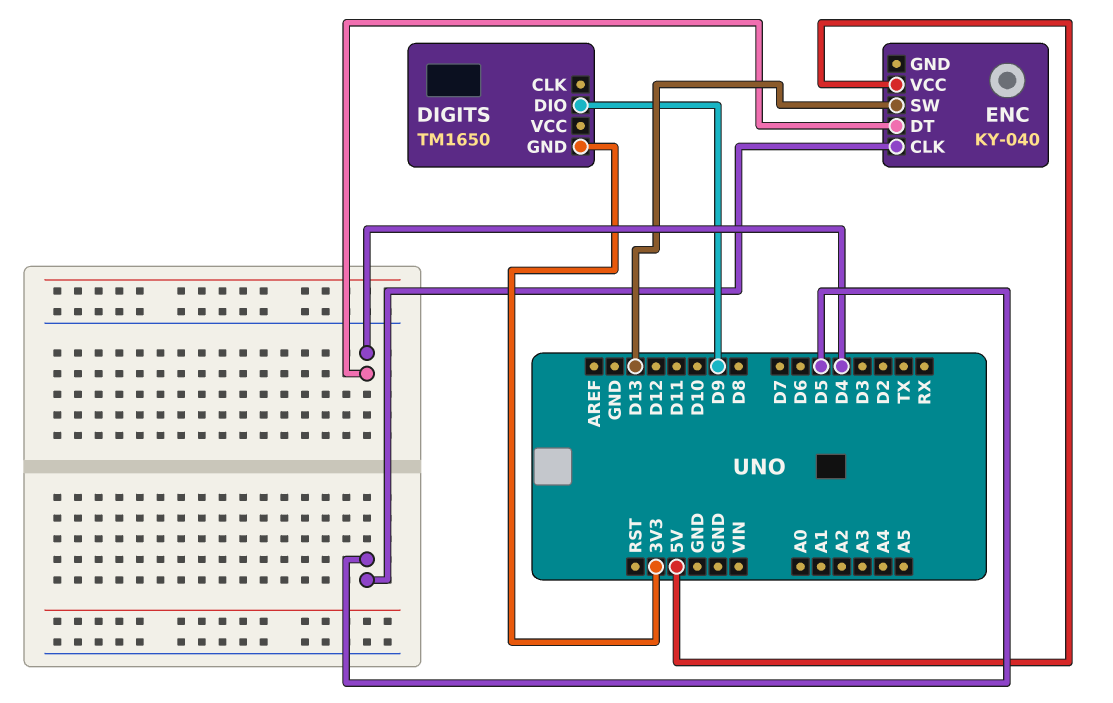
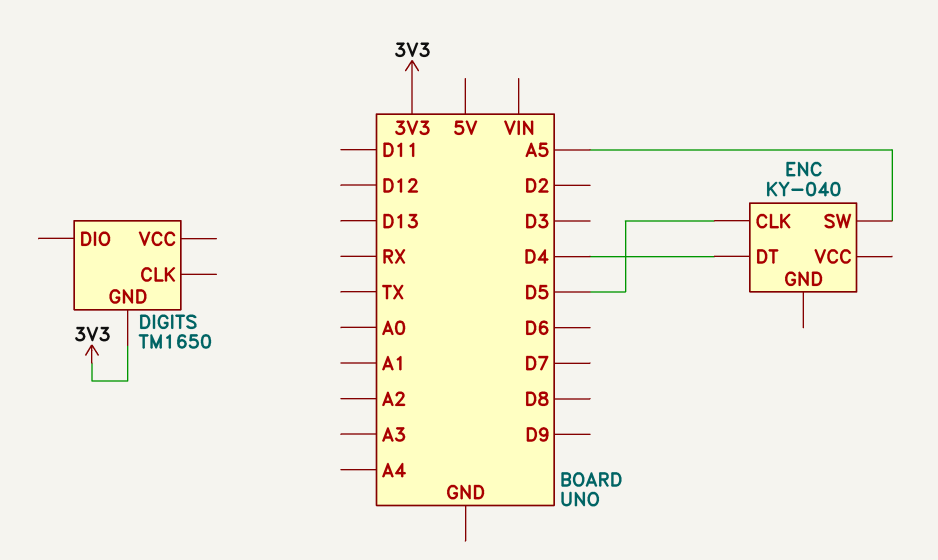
DIGITS pin DIO: D9 -> none
ENC pin SW: D13 -> A5
ENC pin VCC: 5V -> none

